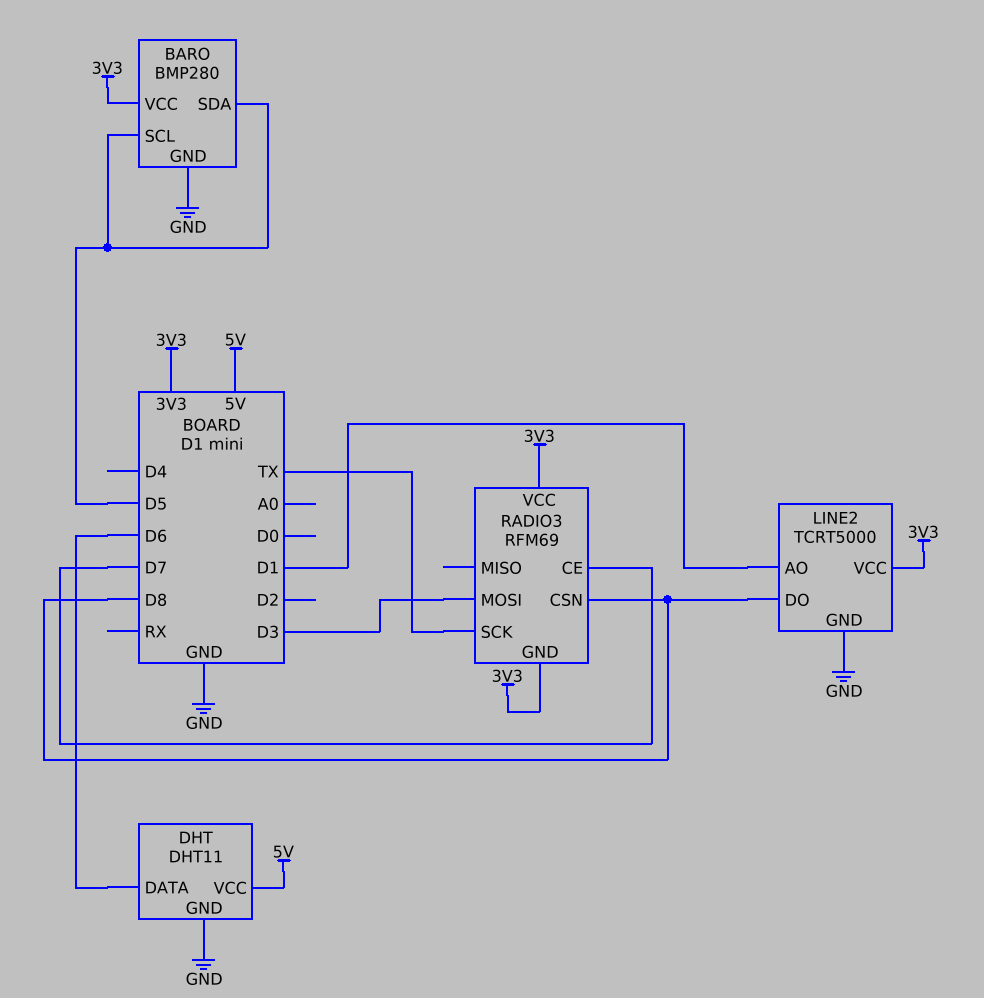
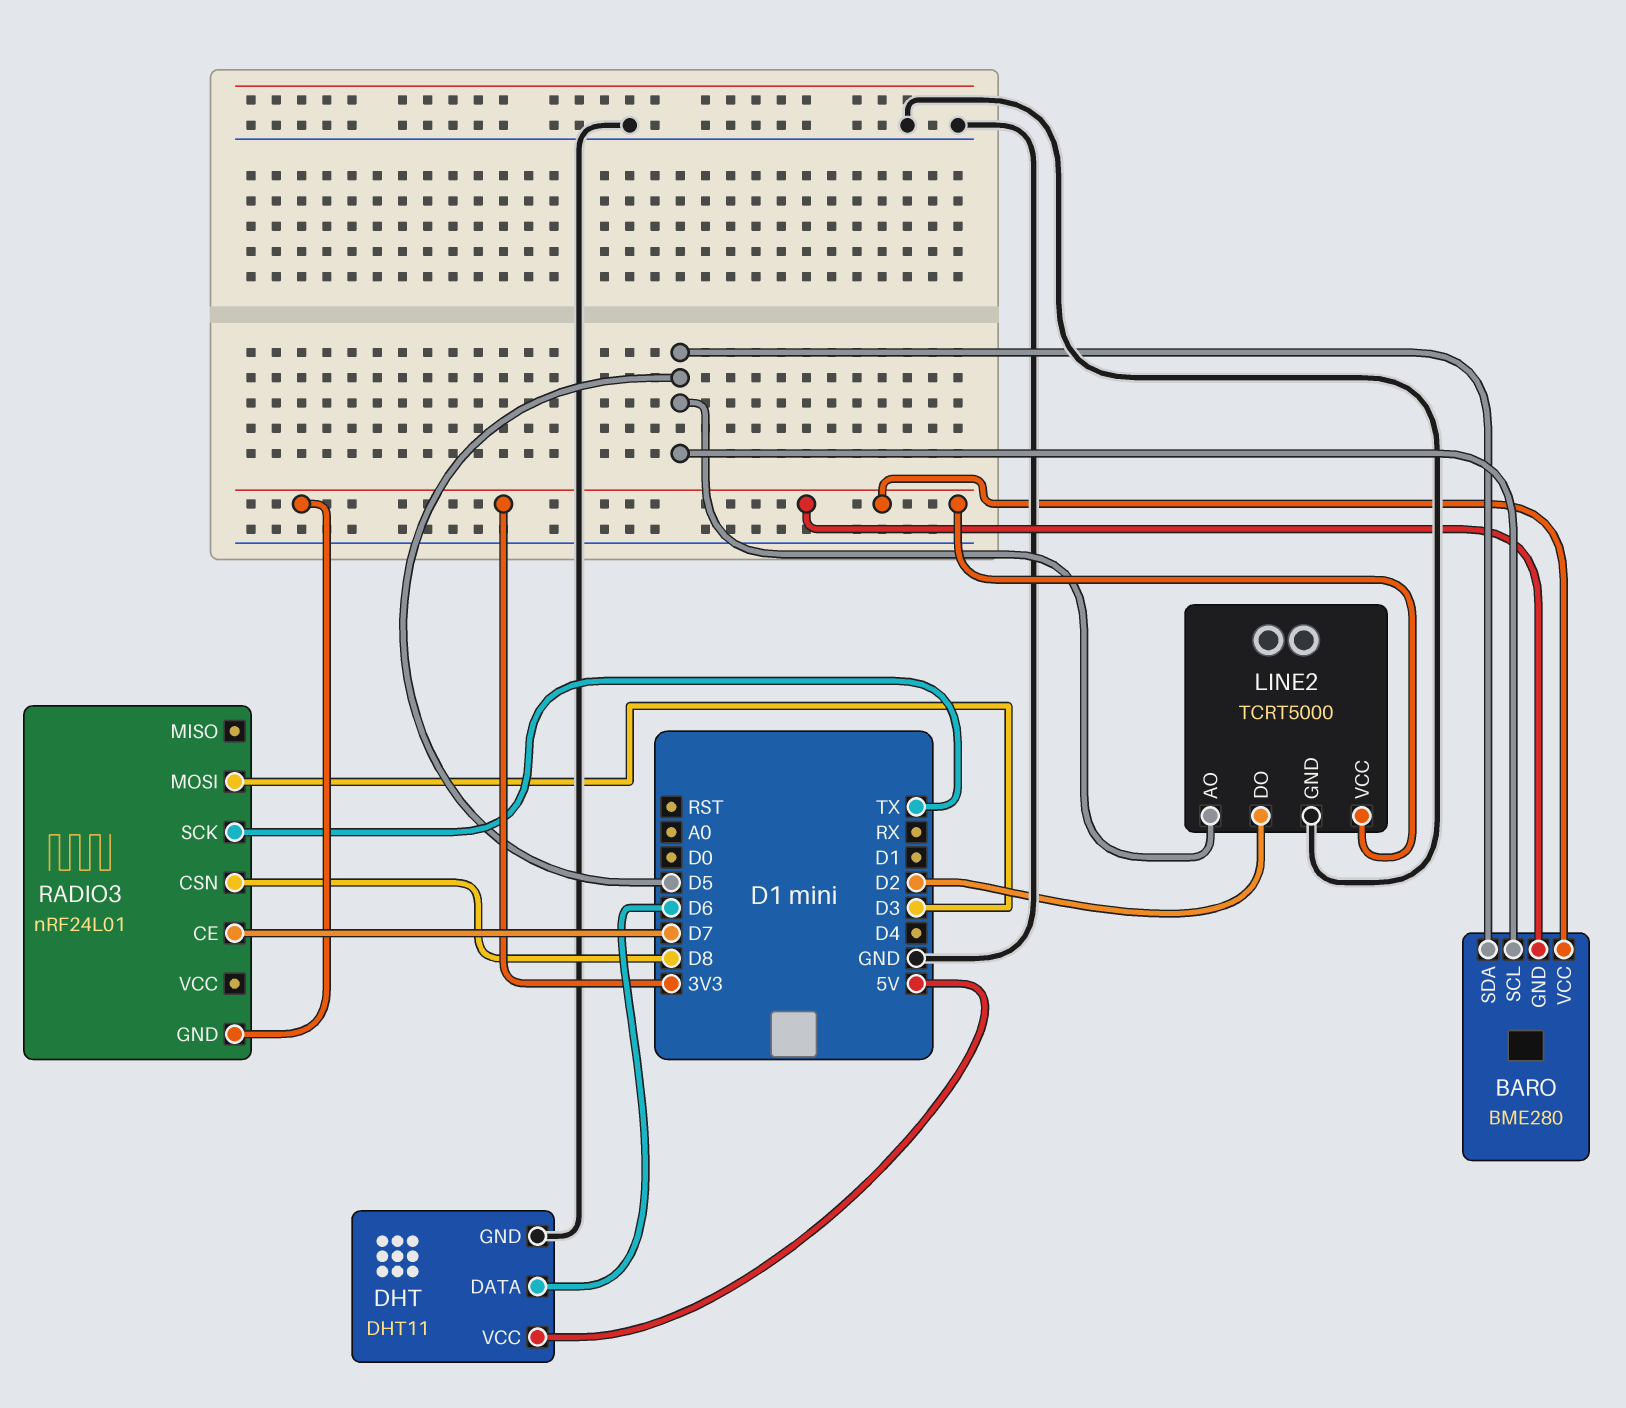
BARO: BMP280 -> BME280
BARO pin GND: GND -> 3V3
LINE2 pin AO: D1 -> D5
LINE2 pin DO: D8 -> D2
RADIO3: RFM69 -> nRF24L01
RADIO3 pin VCC: 3V3 -> none

